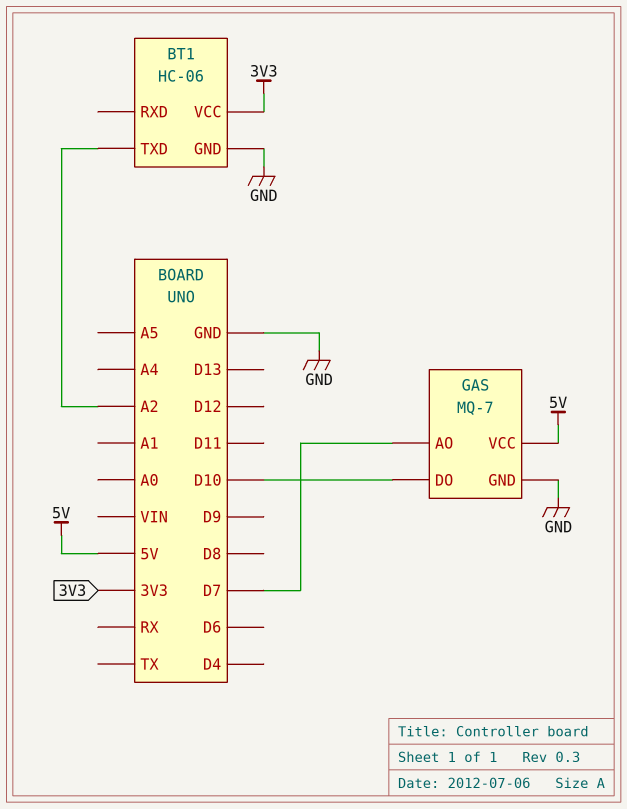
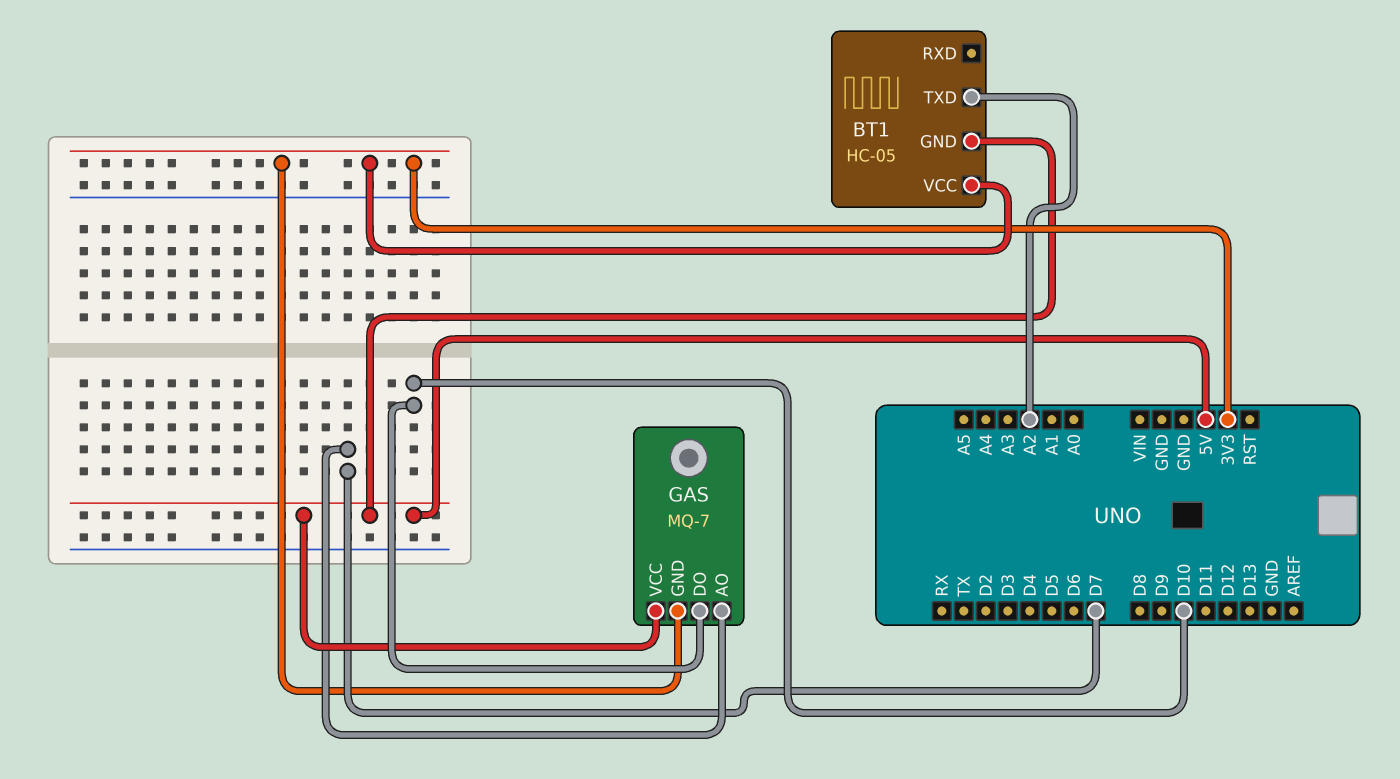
BT1: HC-06 -> HC-05
BT1 pin GND: GND -> 5V
GAS pin GND: GND -> 3V3

